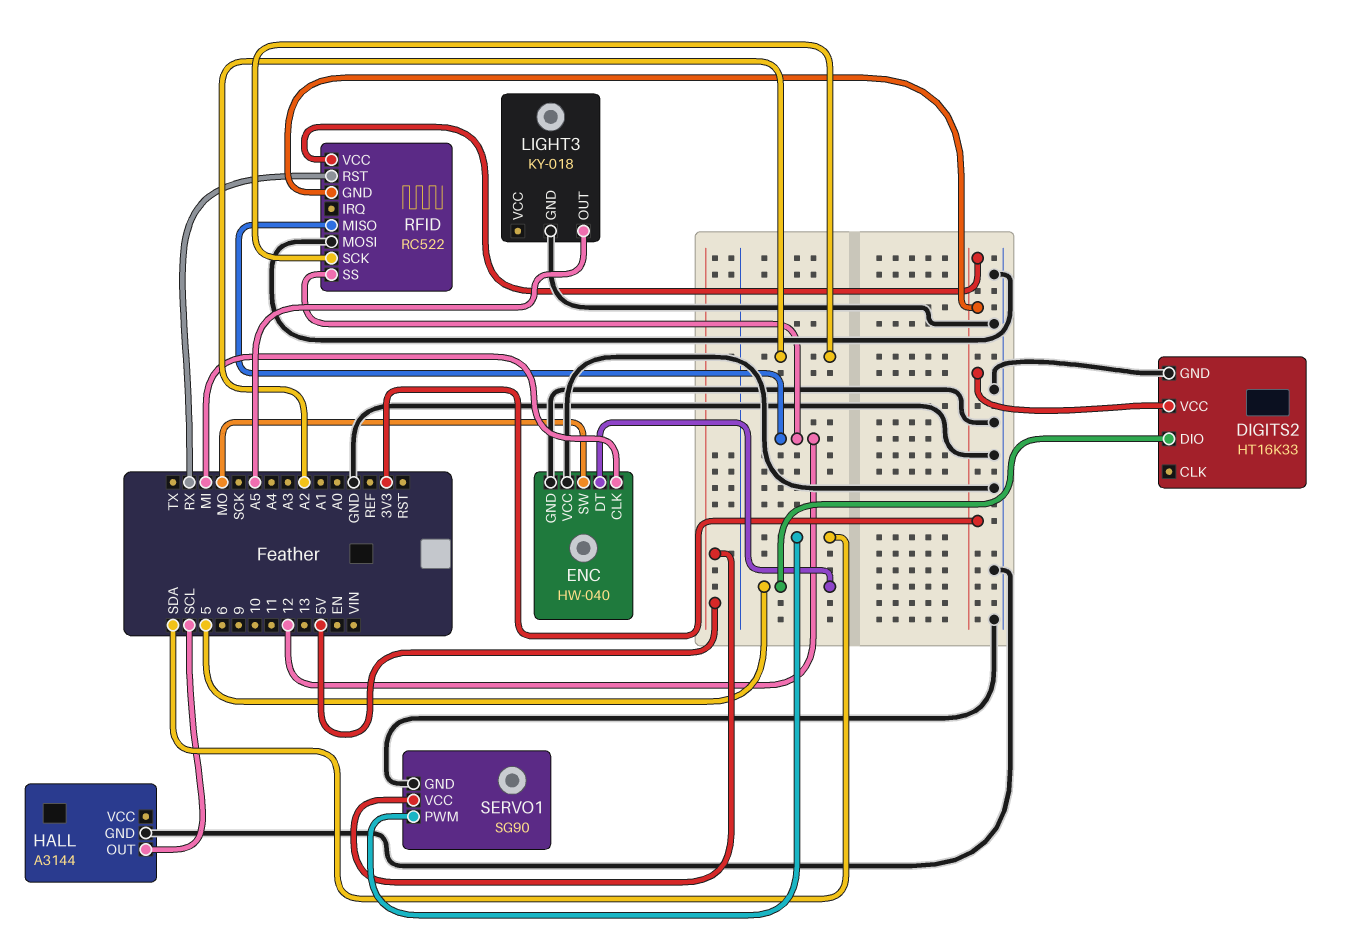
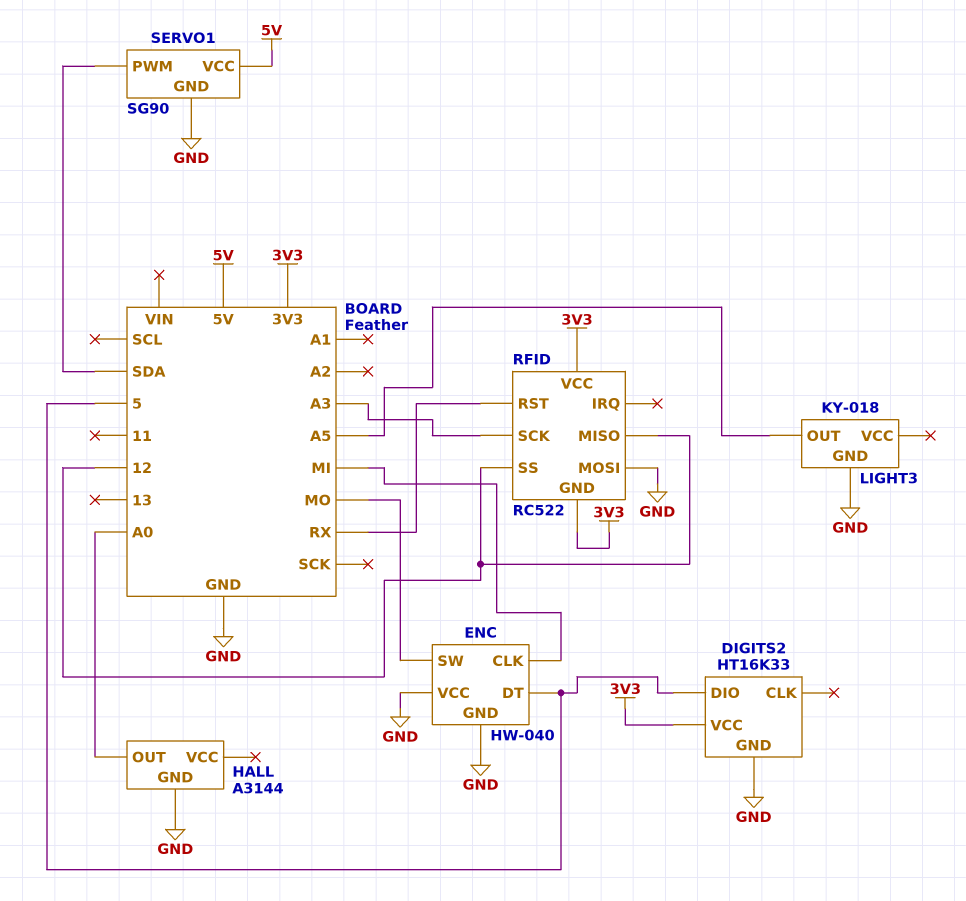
HALL pin OUT: SCL -> A0
RFID pin SCK: A2 -> A3

